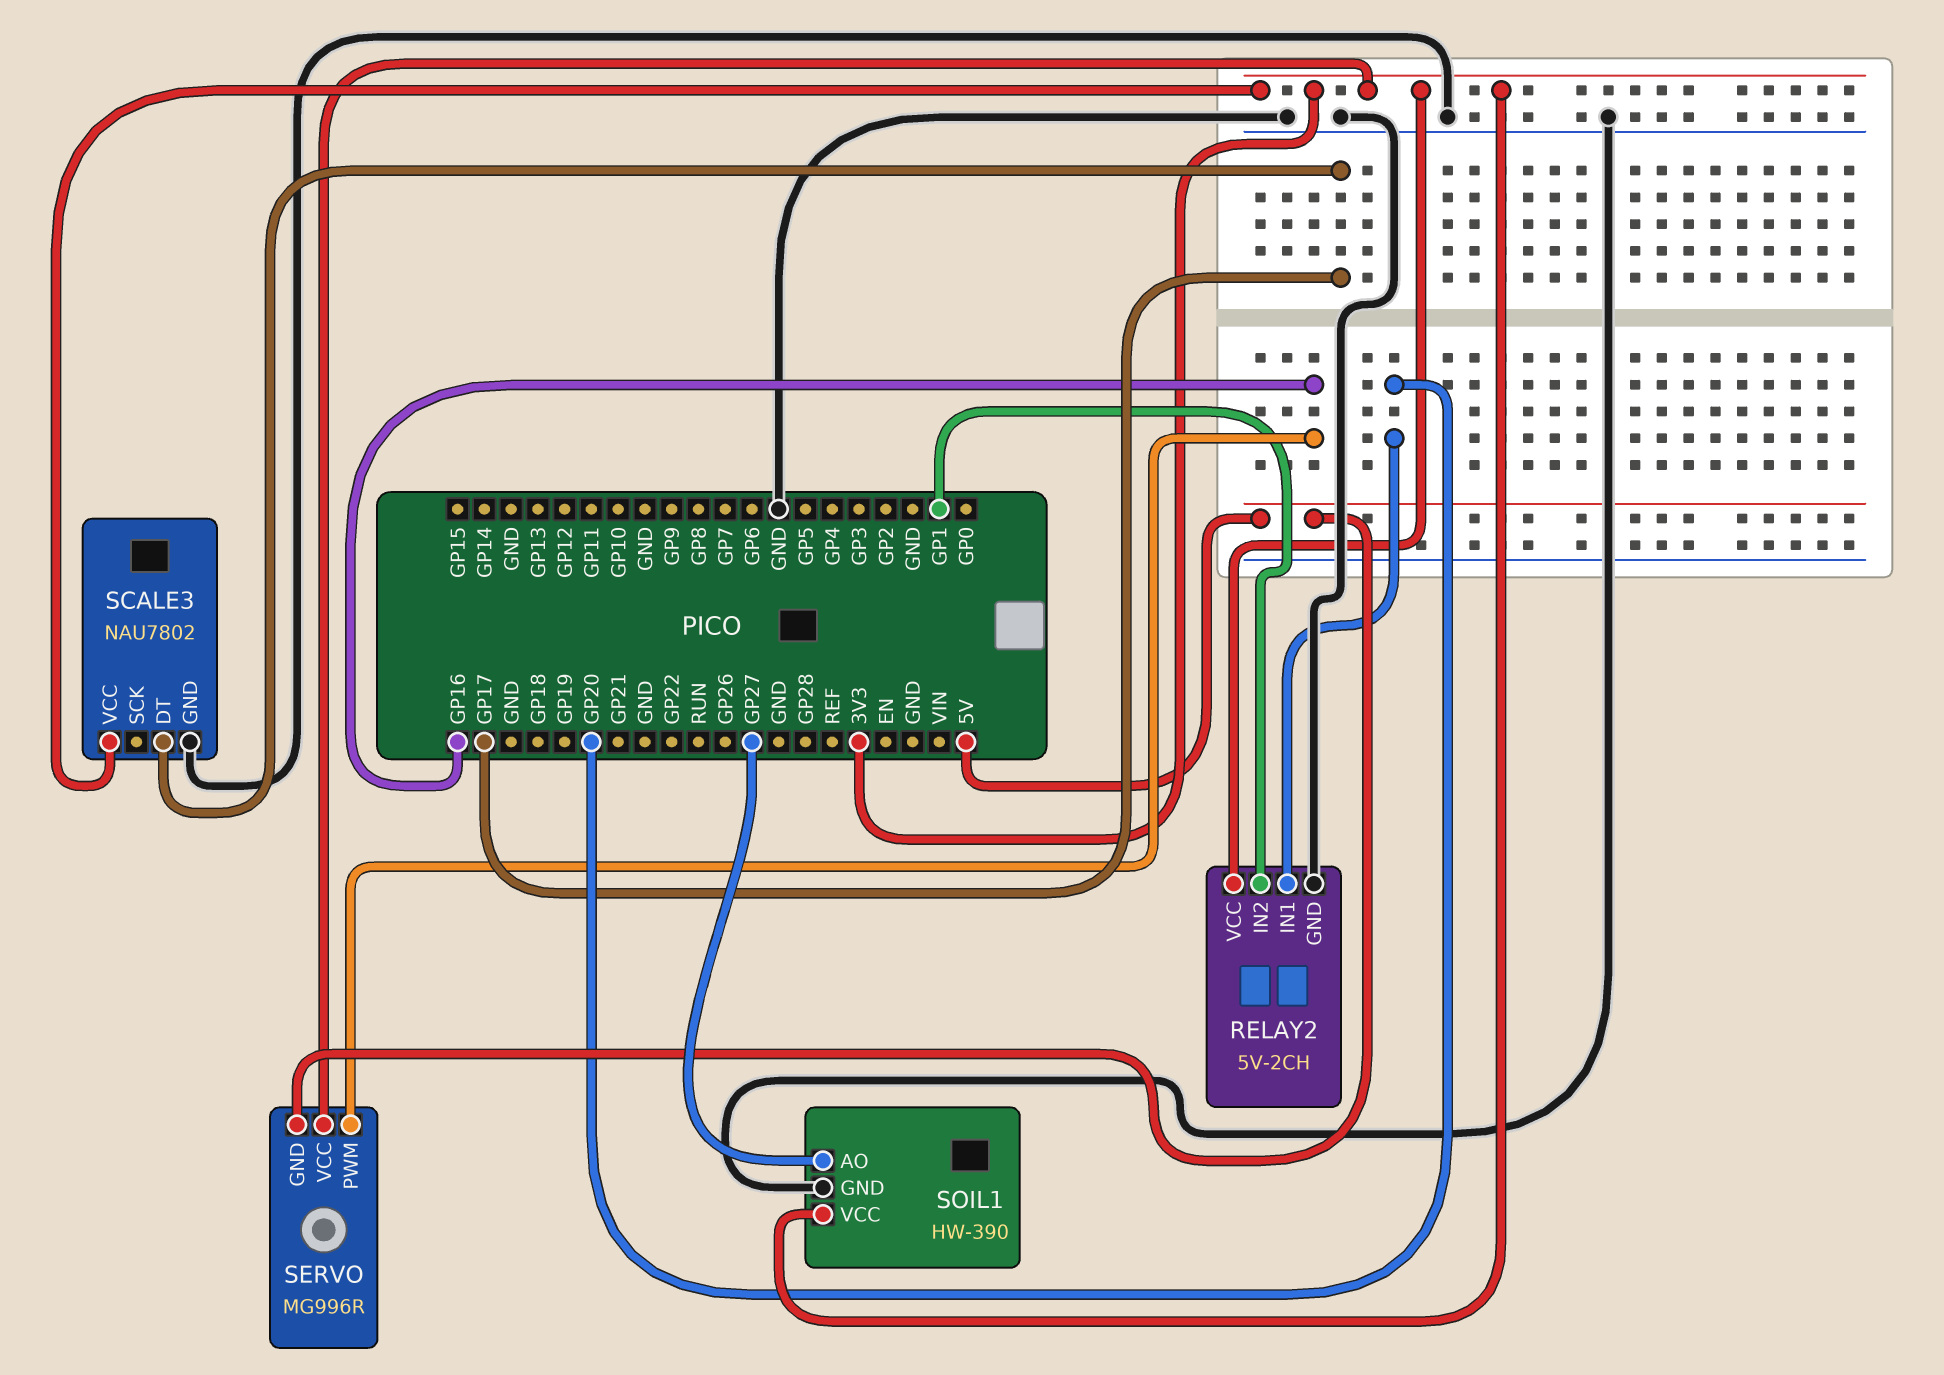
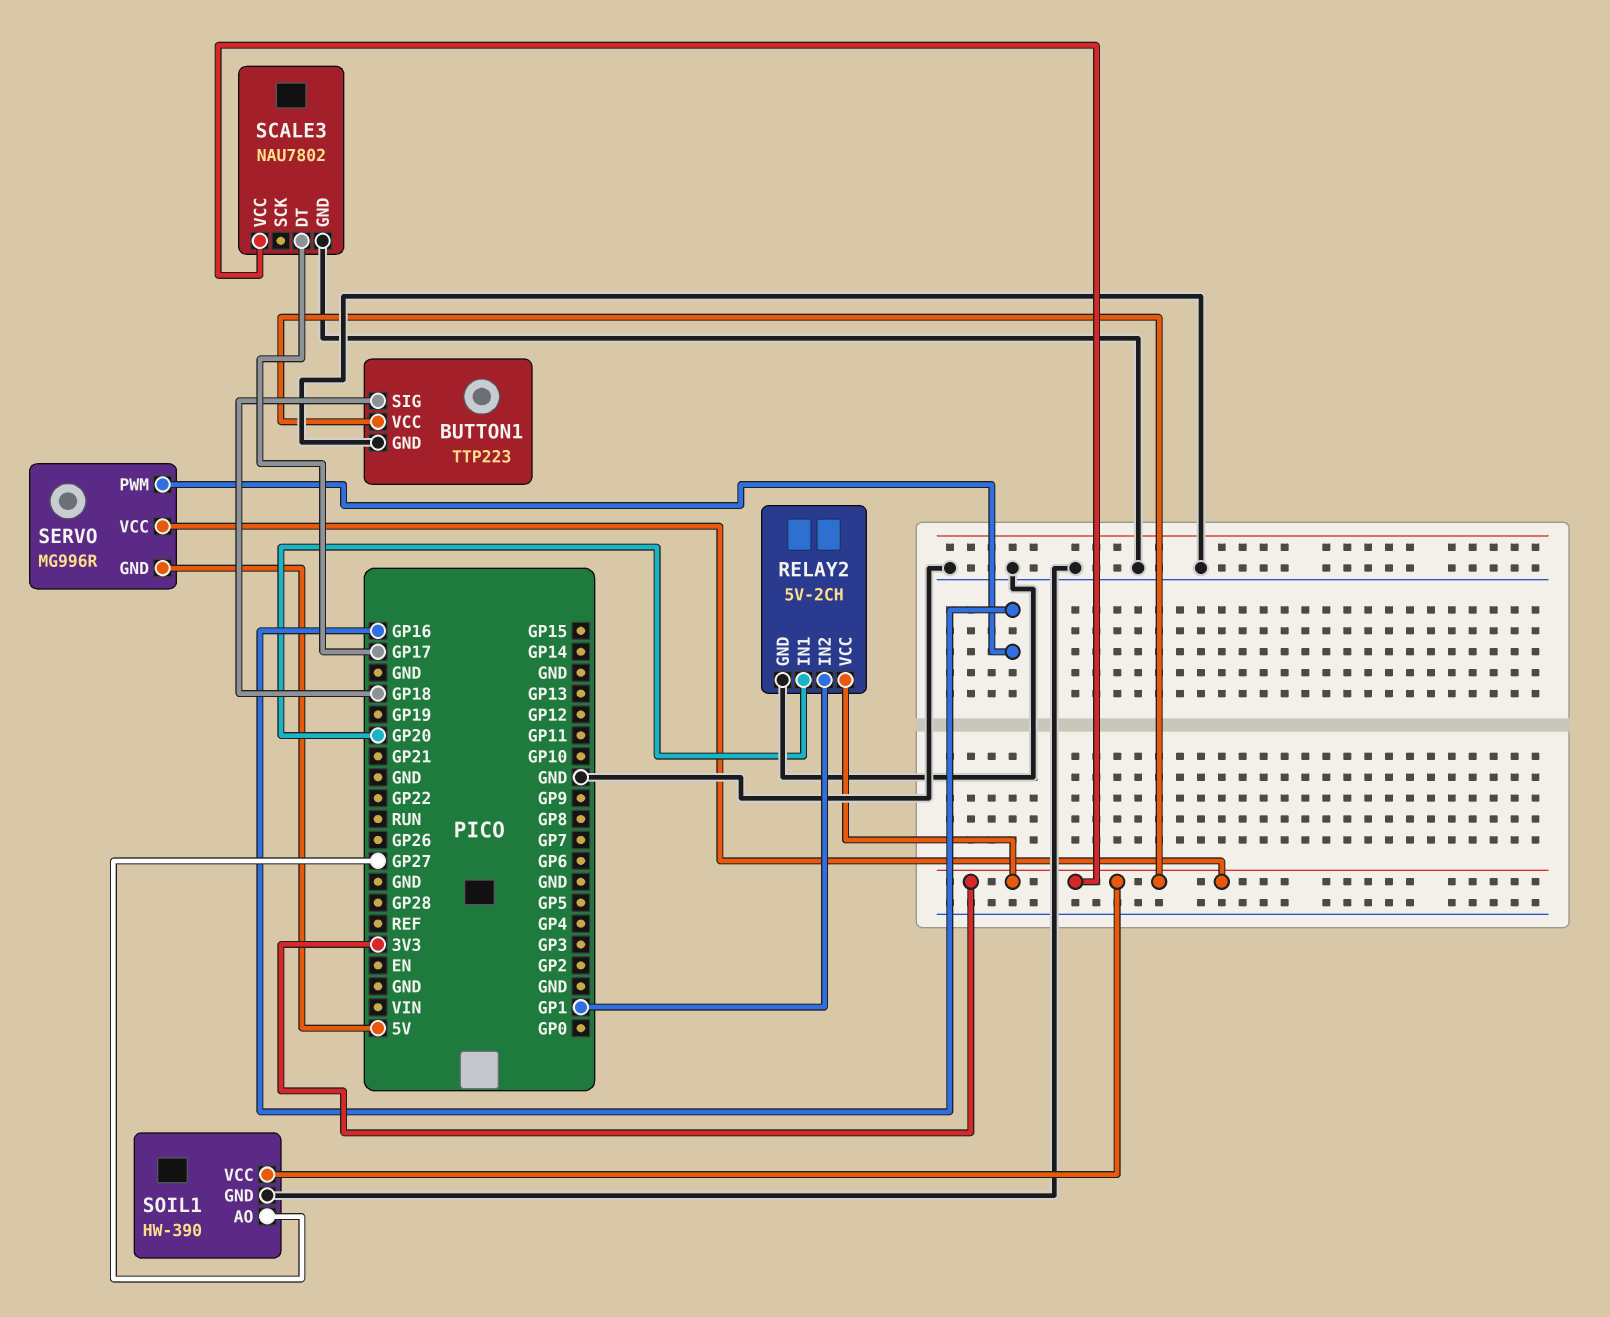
BUTTON1: none -> TTP223
BUTTON1 pin GND: none -> GND
BUTTON1 pin SIG: none -> GP18
BUTTON1 pin VCC: none -> 3V3

